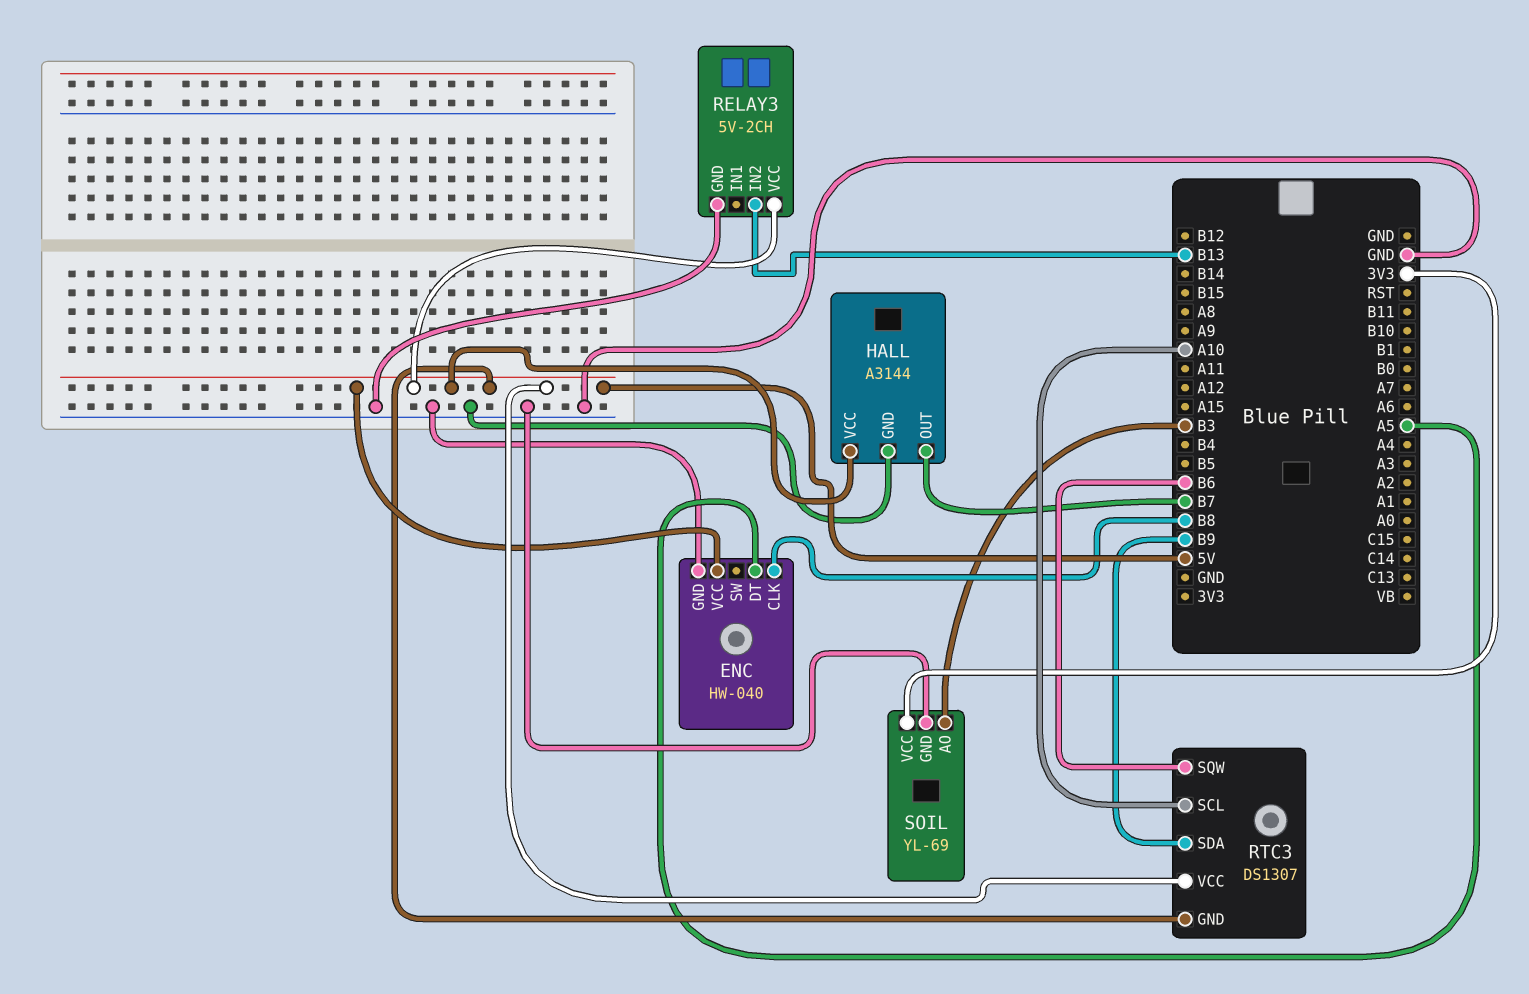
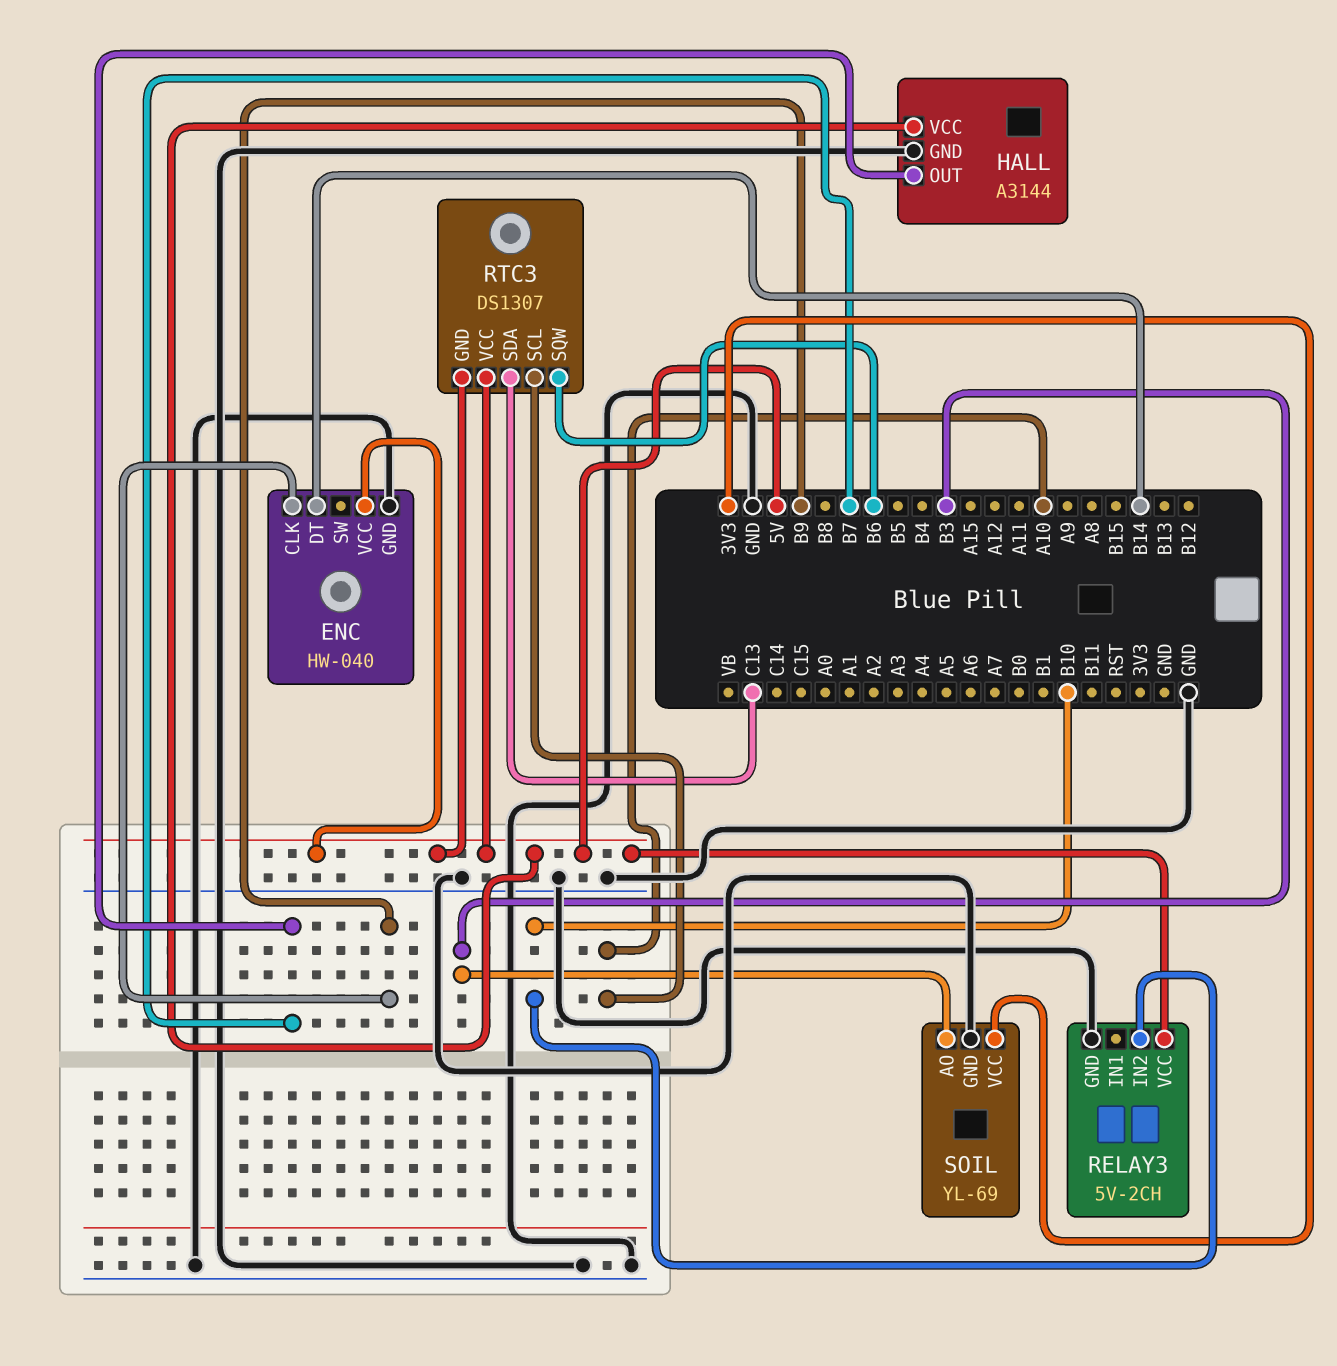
ENC pin CLK: B8 -> B9
ENC pin DT: A5 -> B14
RELAY3 pin IN2: B13 -> B10
RTC3 pin SDA: B9 -> C13

